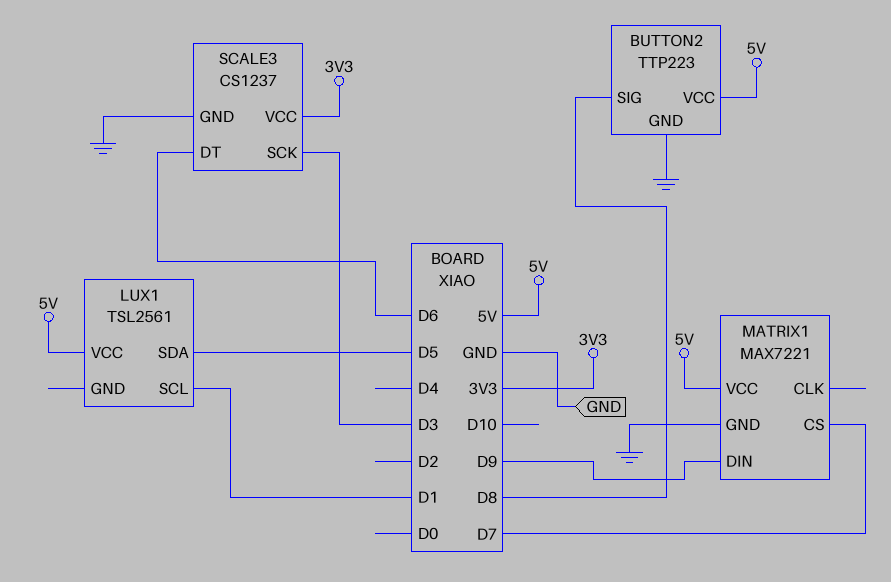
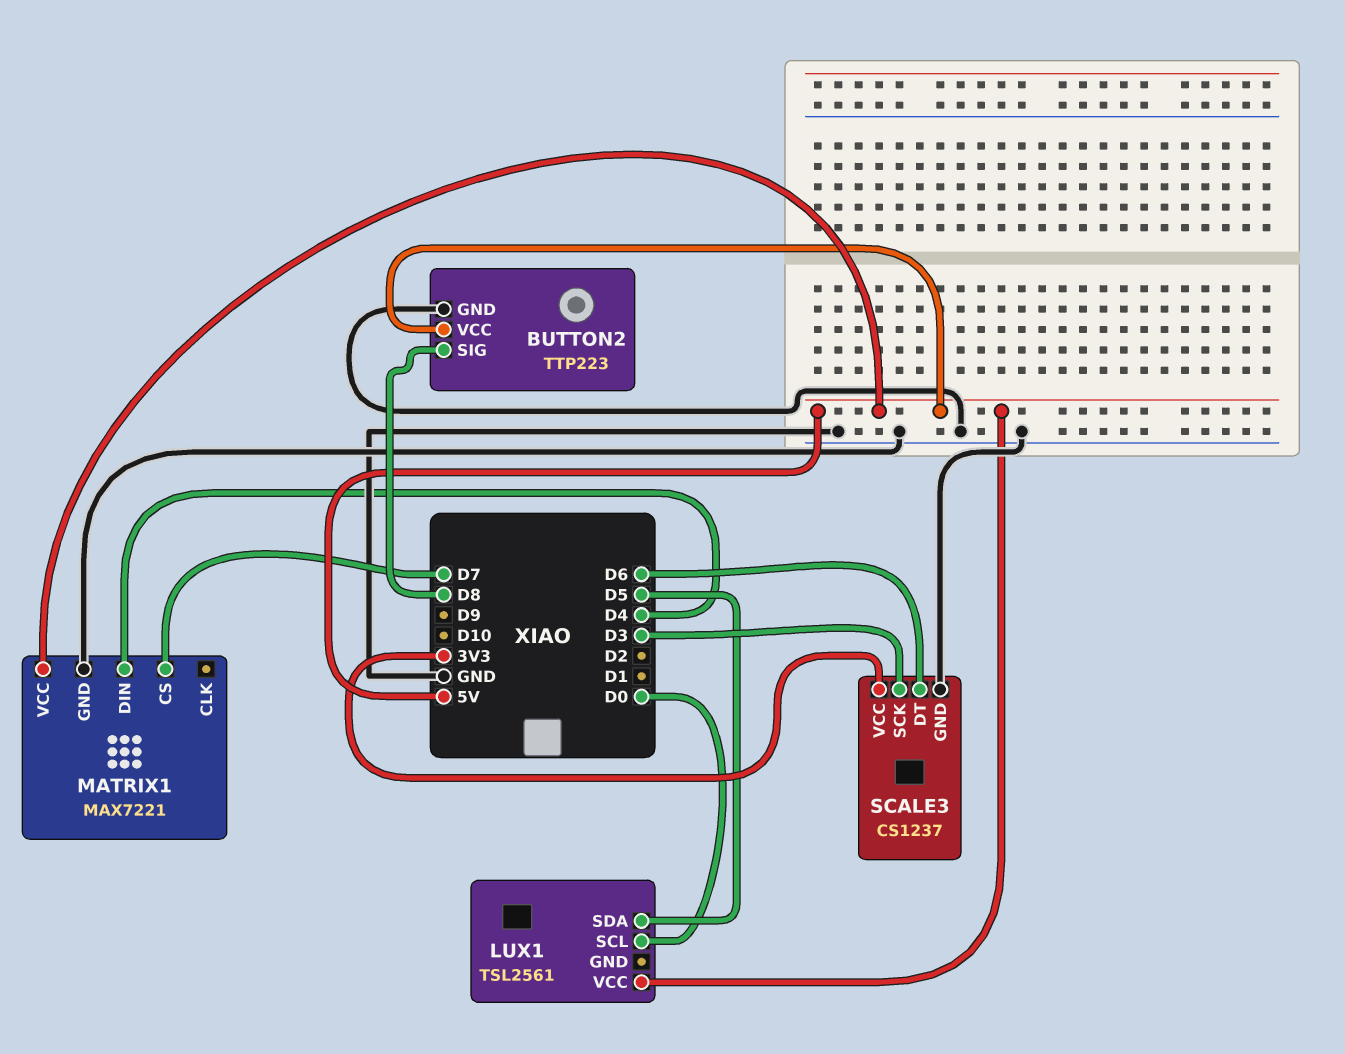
LUX1 pin SCL: D1 -> D0
MATRIX1 pin DIN: D9 -> D4

